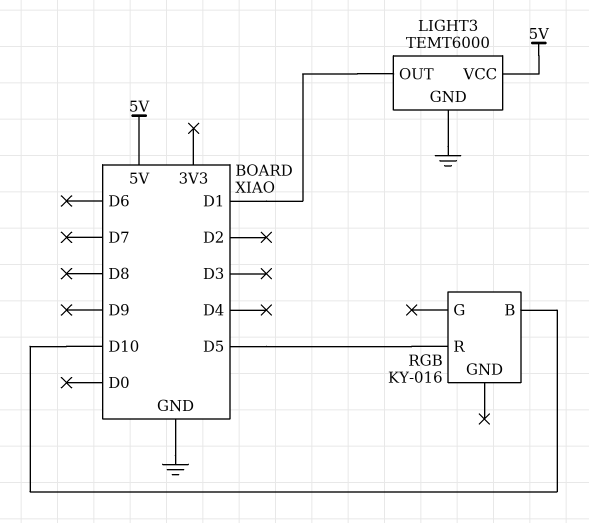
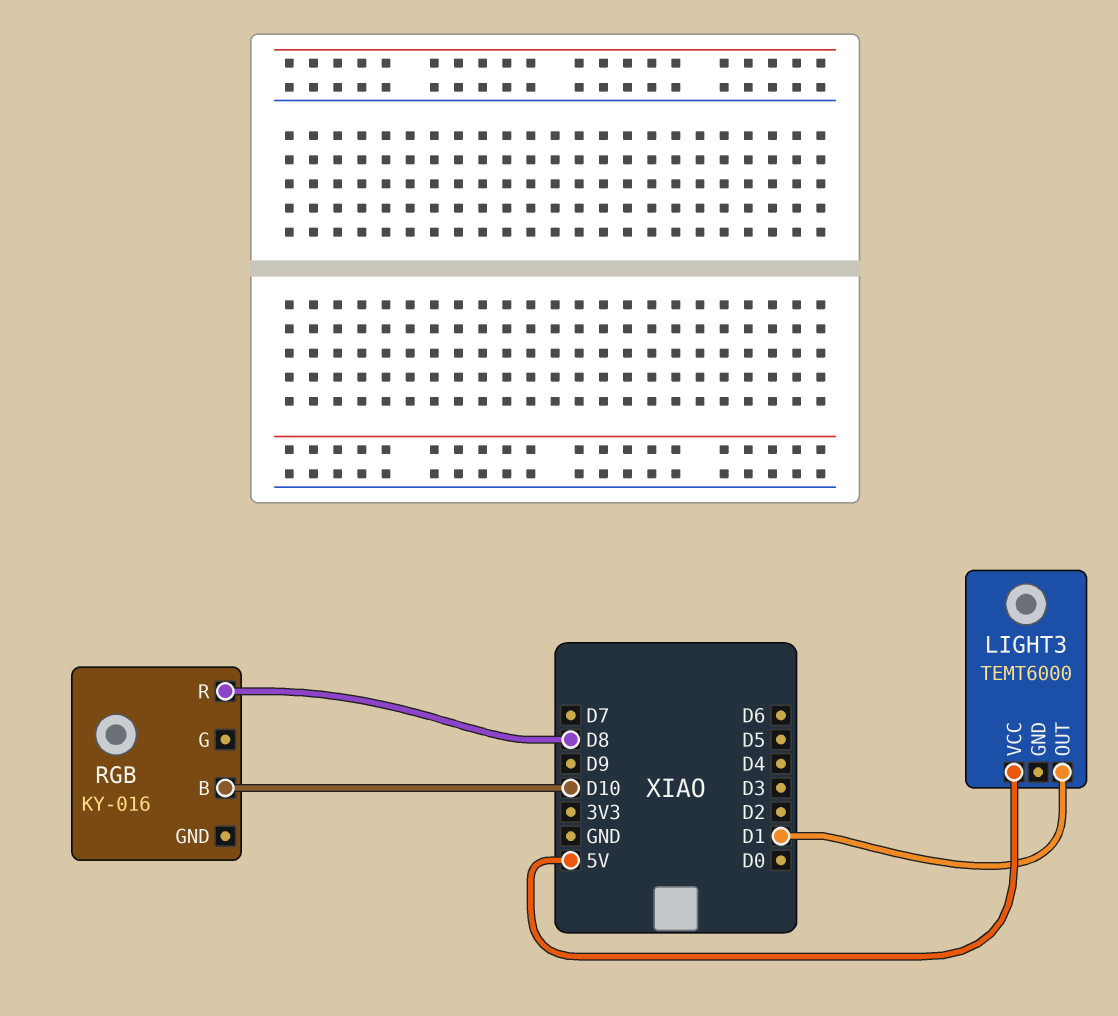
LIGHT3 pin GND: GND -> none
RGB pin R: D5 -> D8

